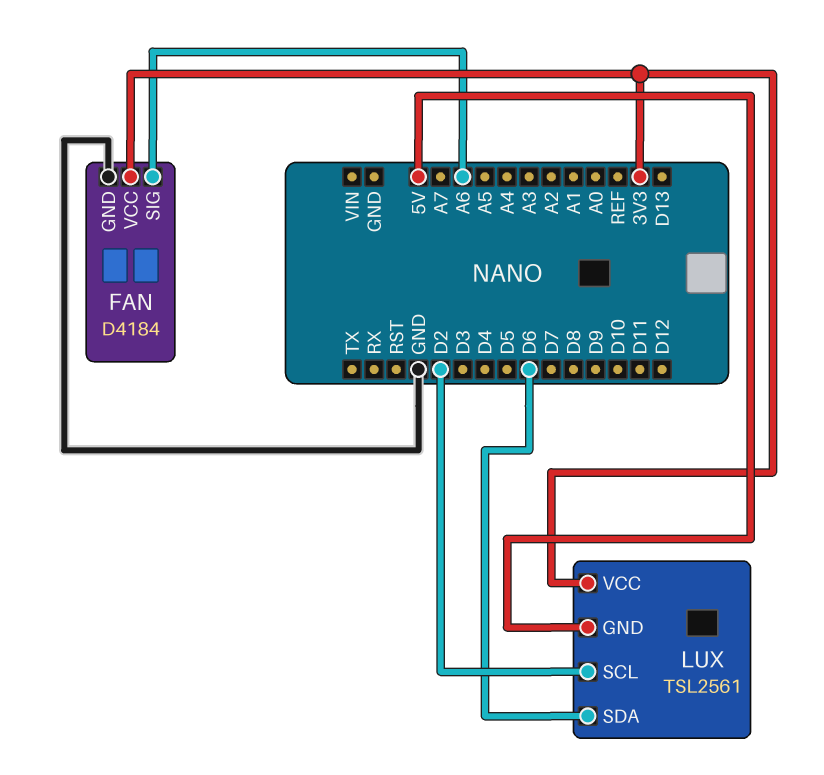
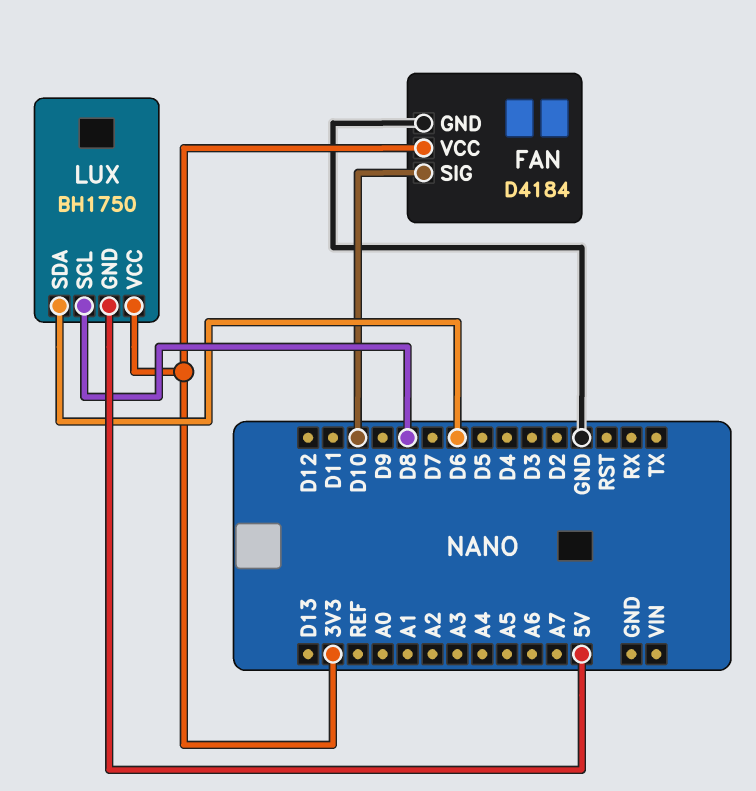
FAN pin SIG: A6 -> D10
LUX: TSL2561 -> BH1750
LUX pin SCL: D2 -> D8

